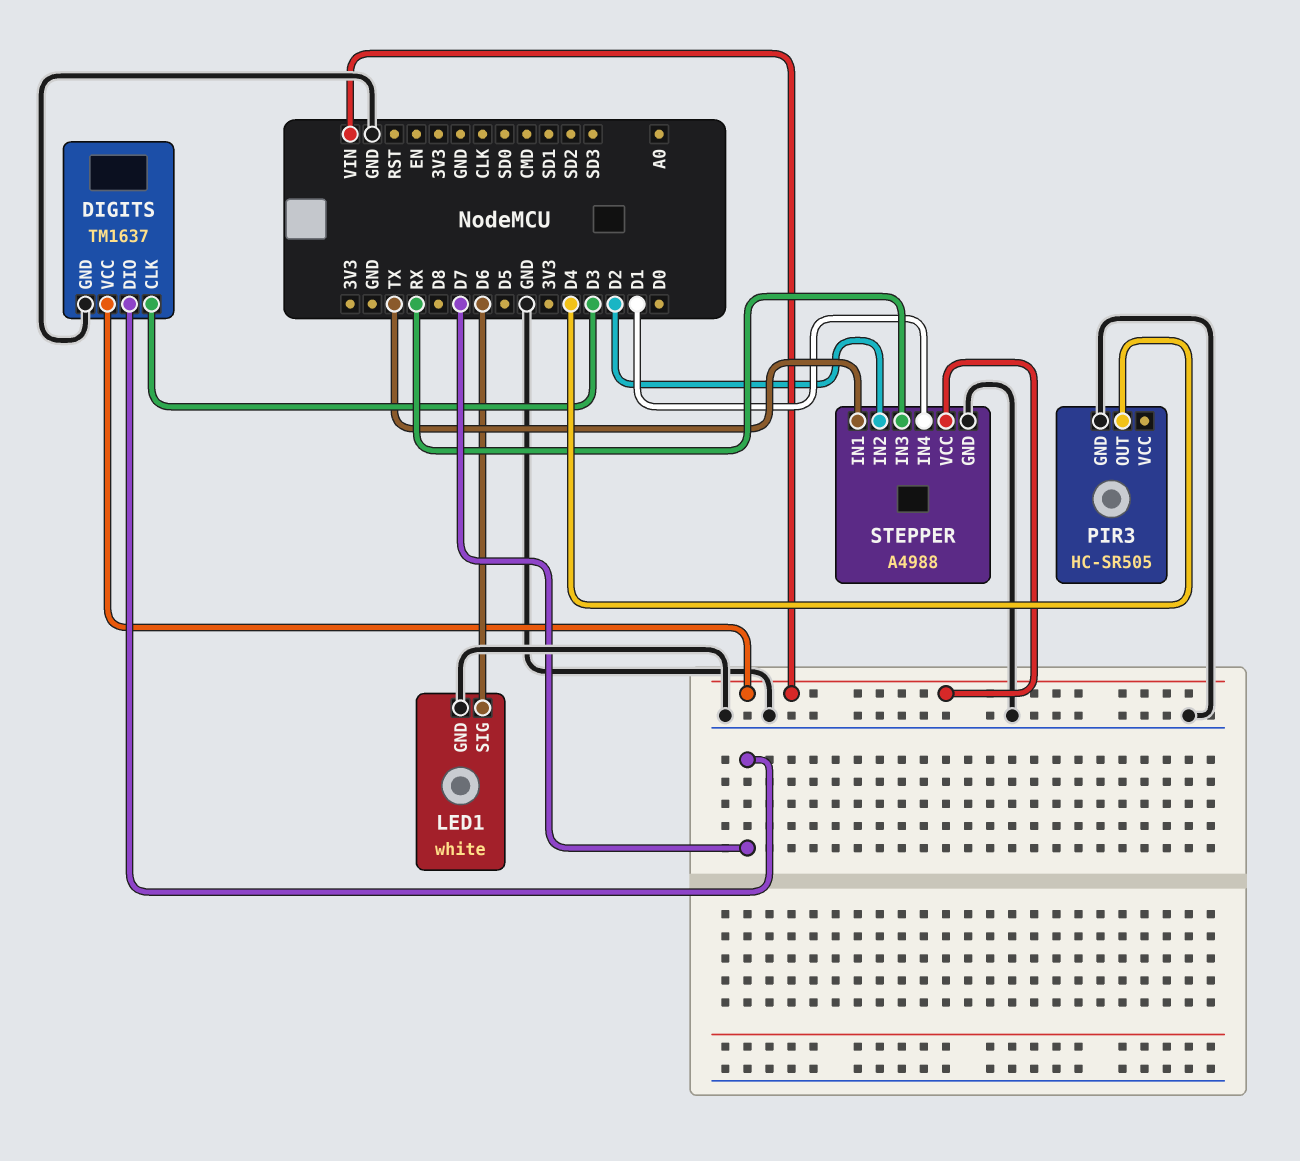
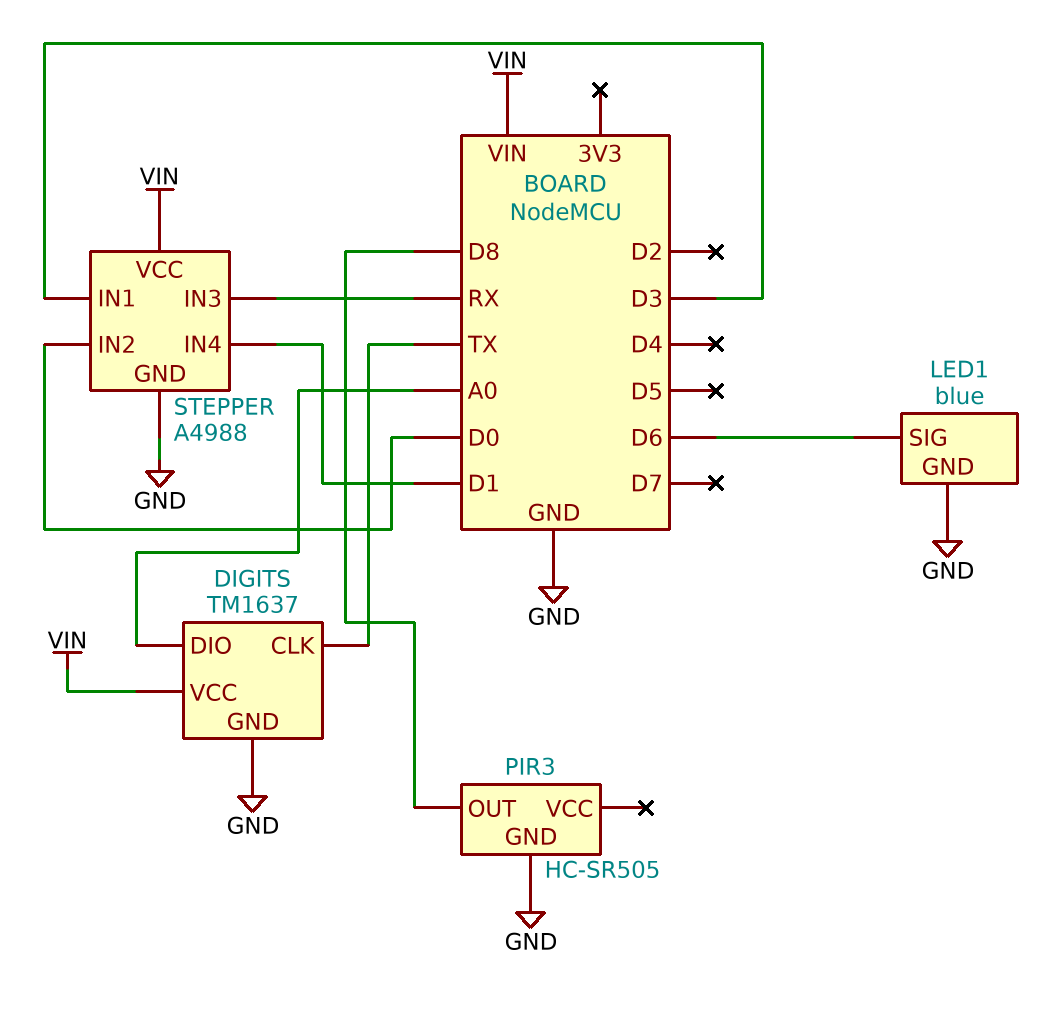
DIGITS pin CLK: D3 -> TX
DIGITS pin DIO: D7 -> A0
LED1: white -> blue
PIR3 pin OUT: D4 -> D8
STEPPER pin IN1: TX -> D3
STEPPER pin IN2: D2 -> D0

